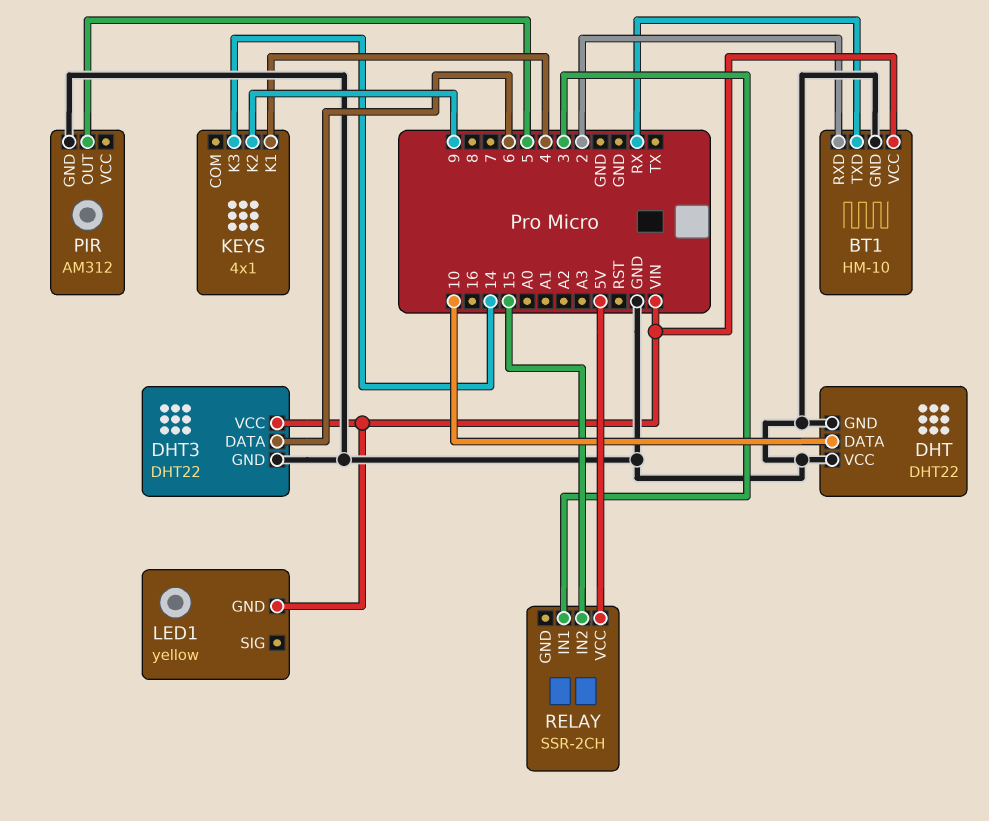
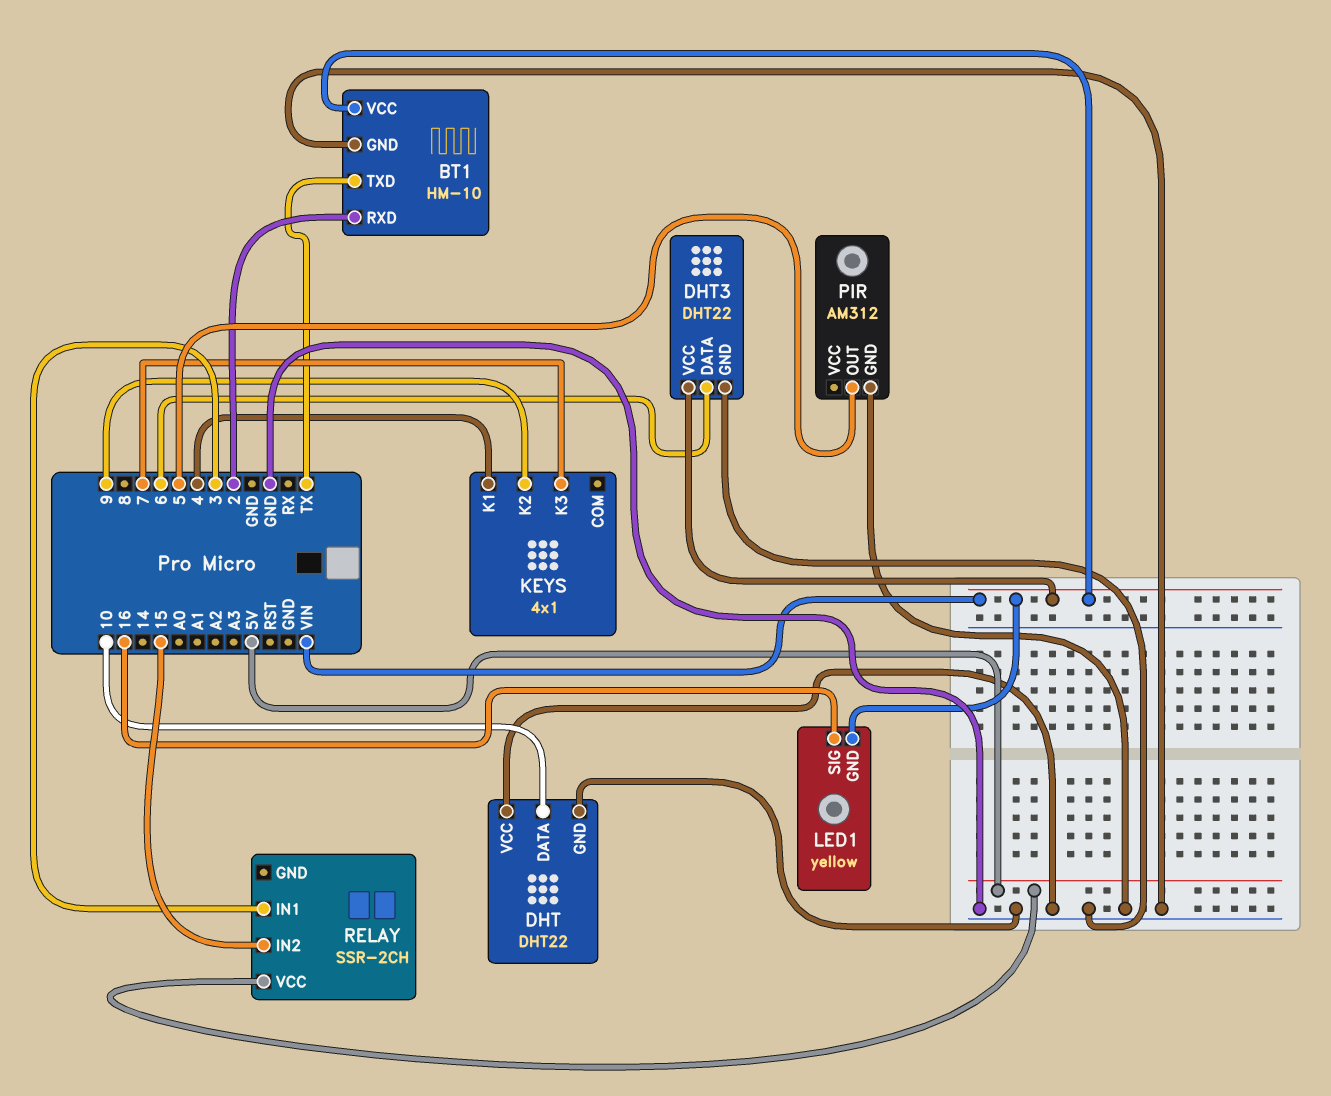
BT1 pin TXD: RX -> TX
KEYS pin K3: 14 -> 7
LED1 pin SIG: none -> 16

